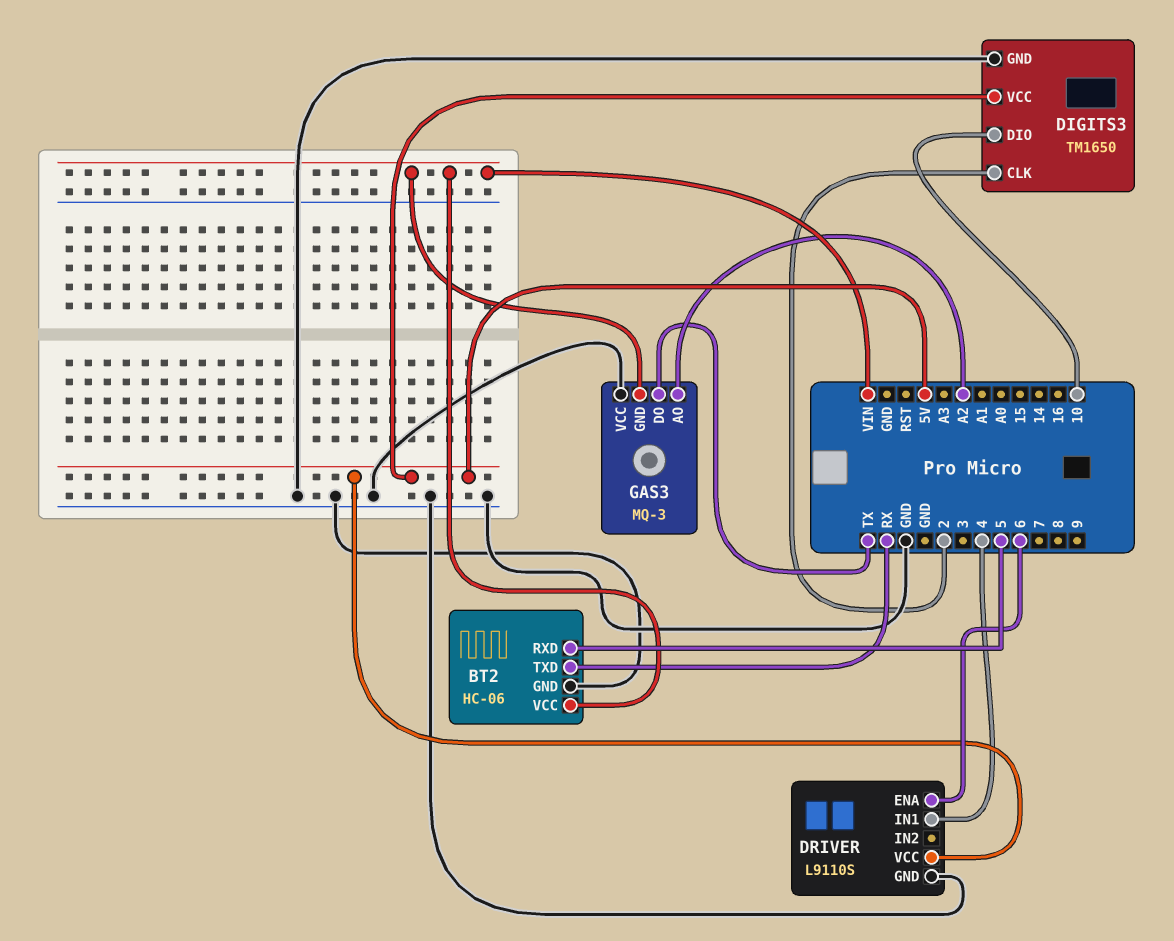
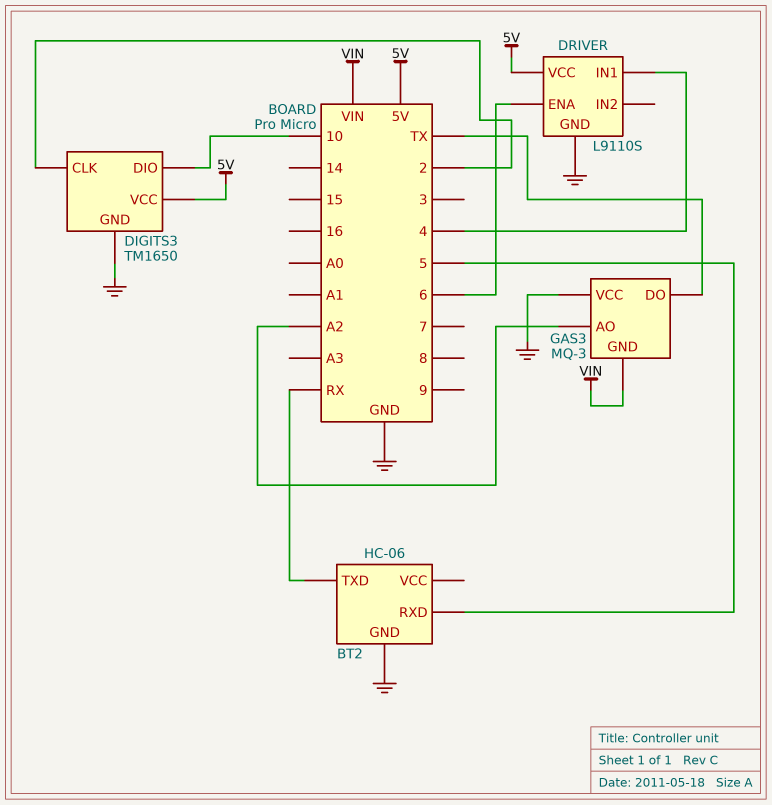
BT2 pin VCC: VIN -> none

